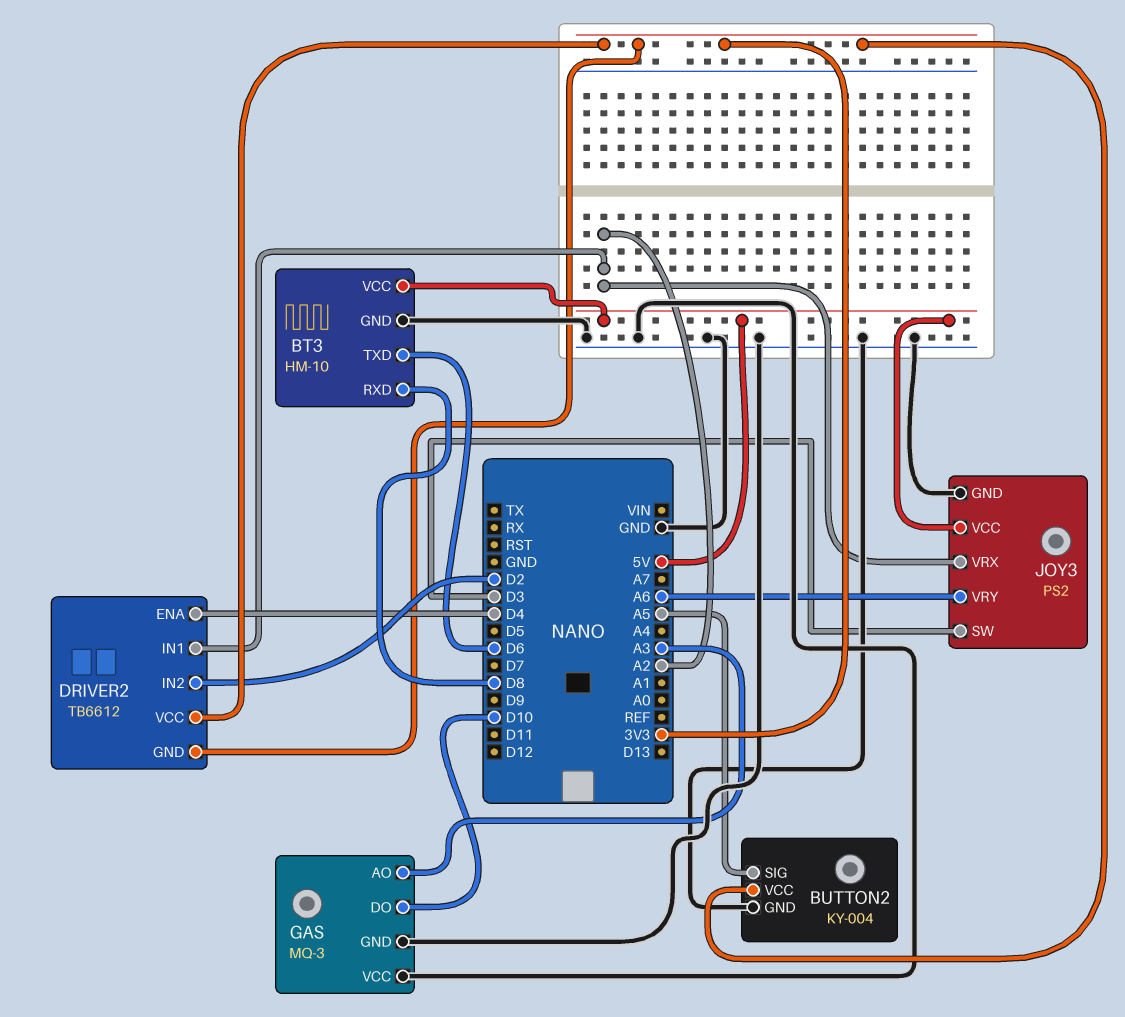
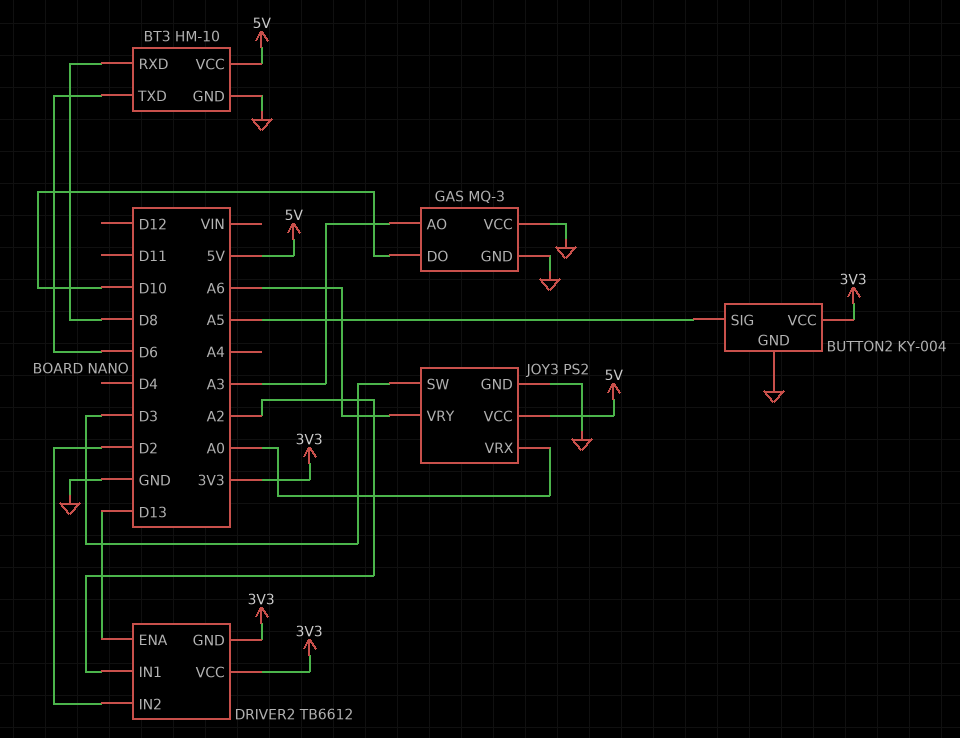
DRIVER2 pin ENA: D4 -> D13
JOY3 pin VRX: A2 -> A0

